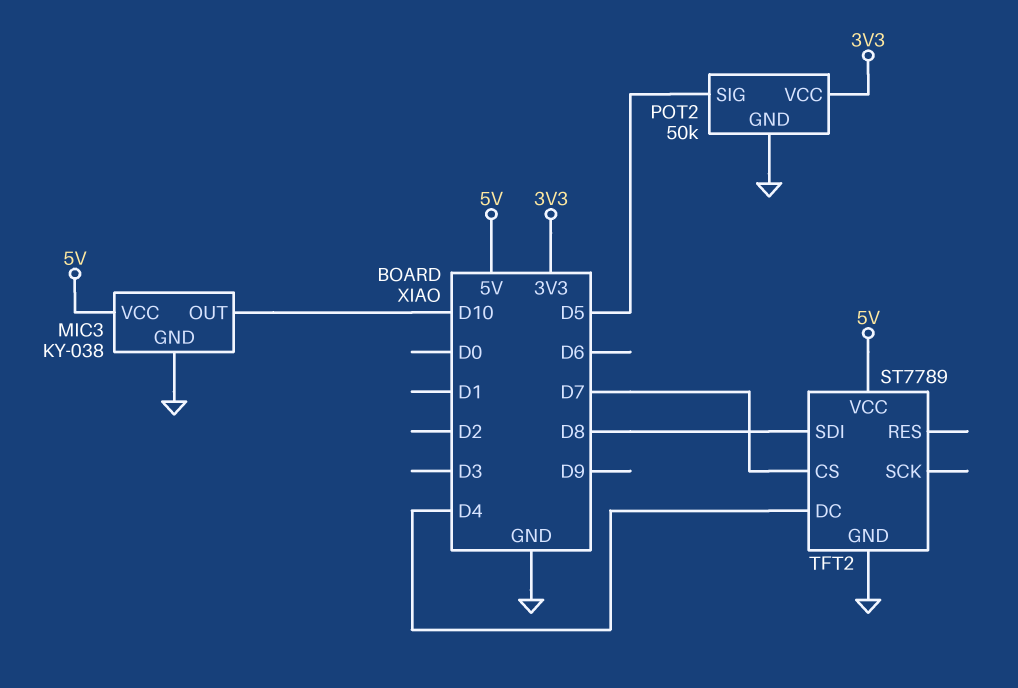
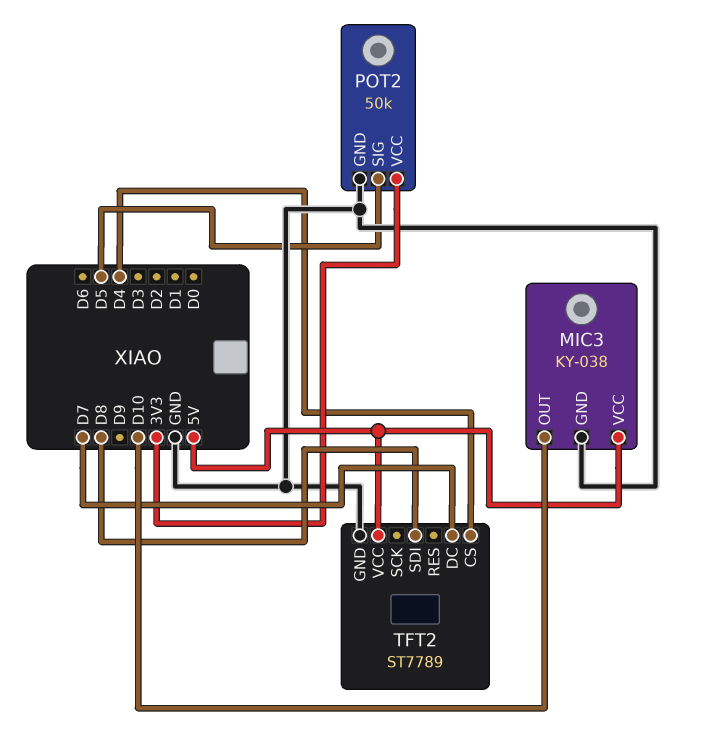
TFT2 pin CS: D7 -> D4
TFT2 pin DC: D4 -> D7

